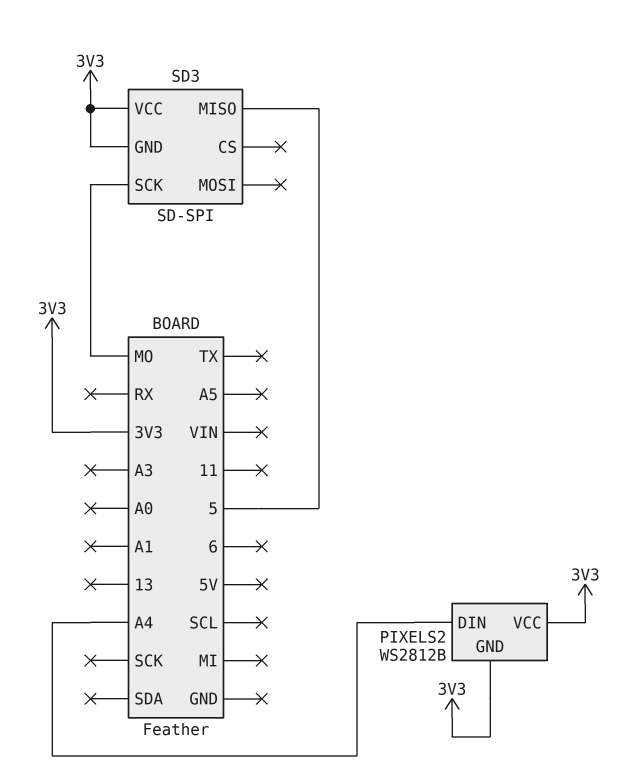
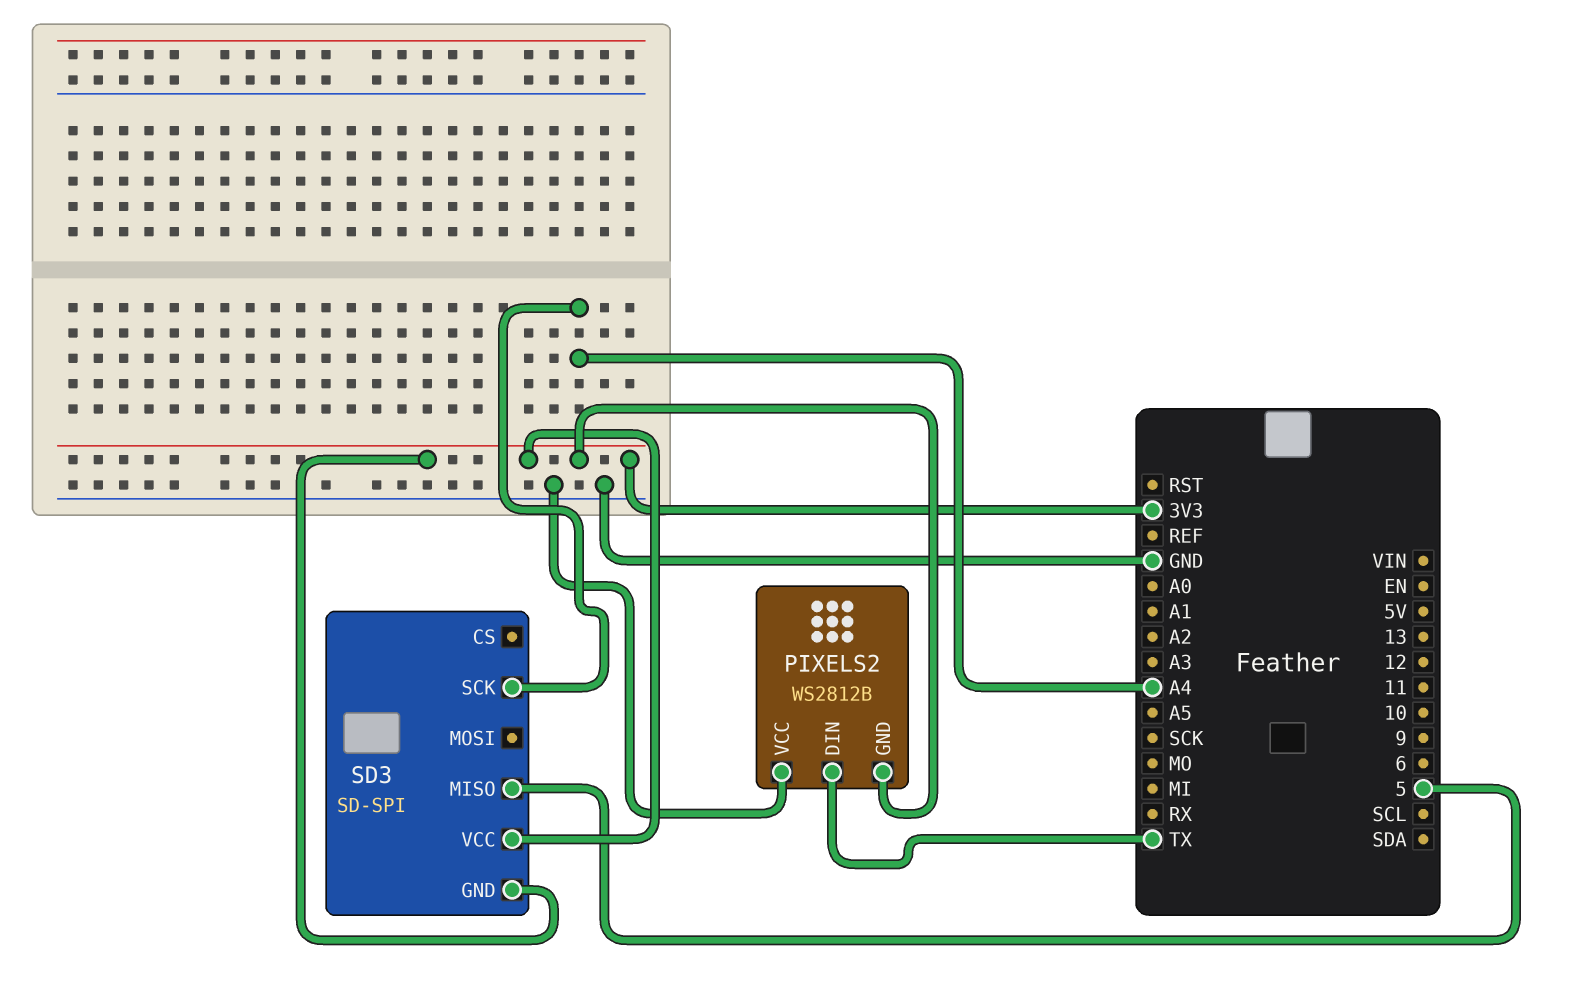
PIXELS2 pin DIN: A4 -> TX
PIXELS2 pin VCC: 3V3 -> GND
SD3 pin SCK: MO -> A4

